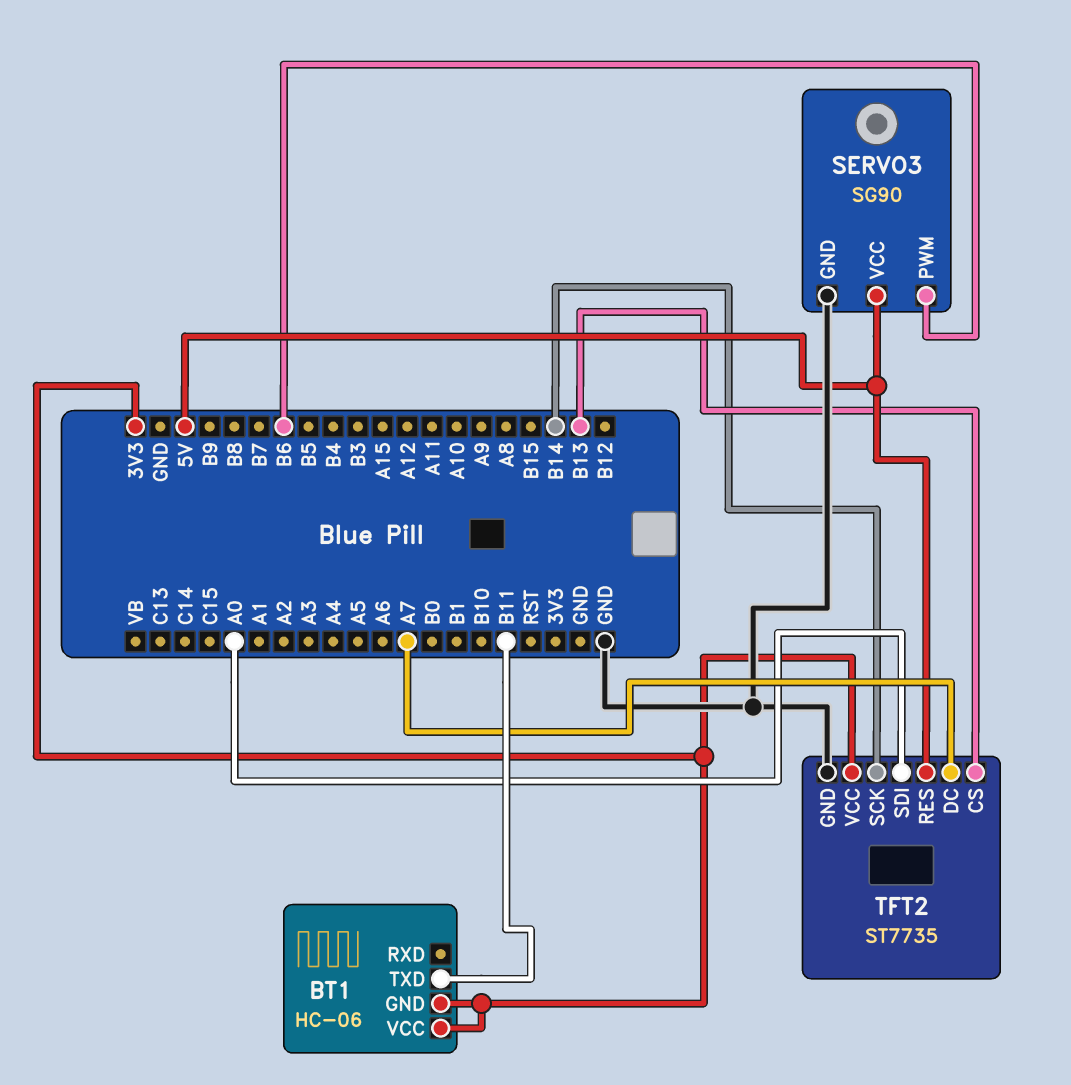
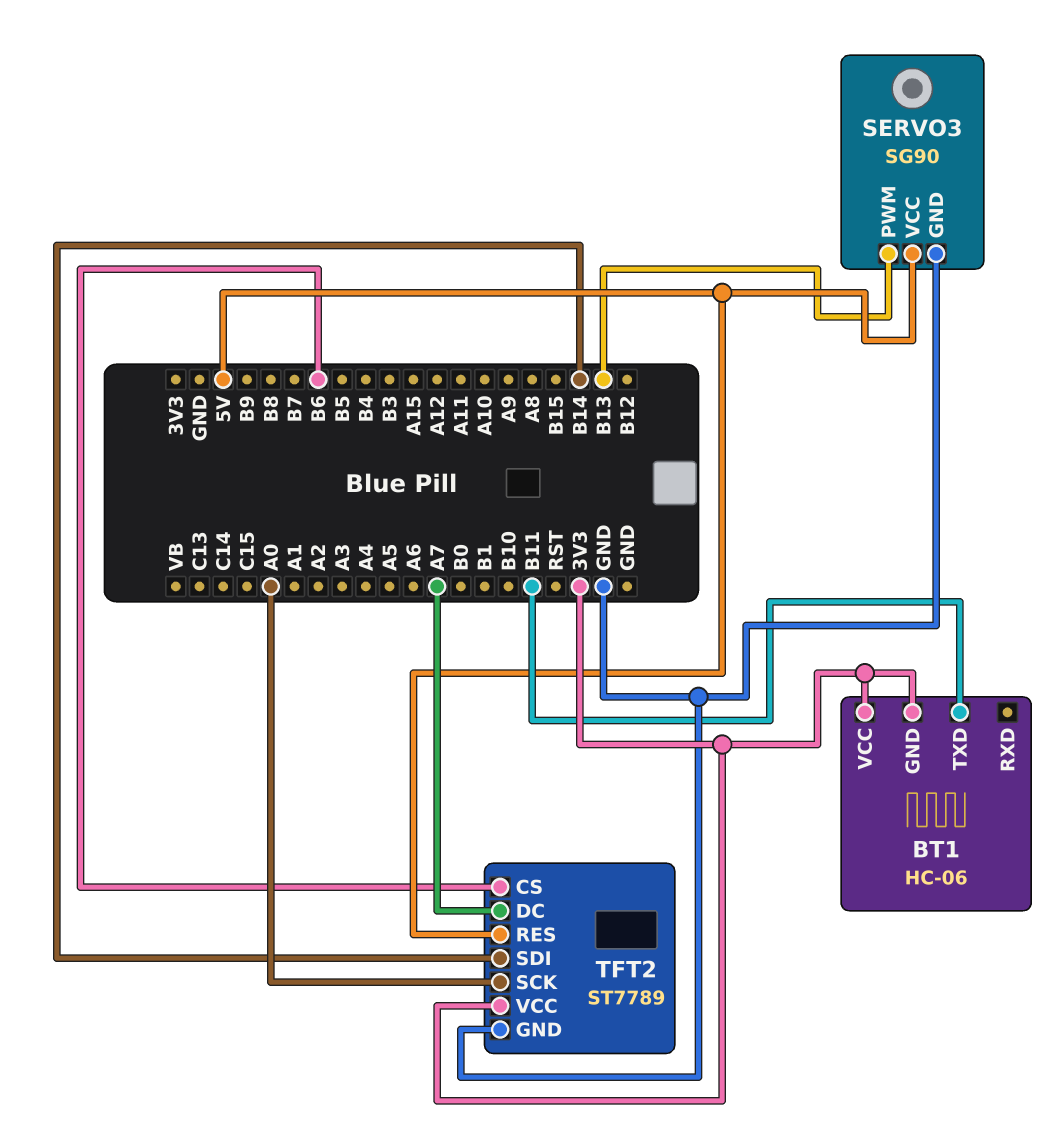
SERVO3 pin PWM: B6 -> B13
TFT2: ST7735 -> ST7789
TFT2 pin CS: B13 -> B6
TFT2 pin SCK: B14 -> A0
TFT2 pin SDI: A0 -> B14

